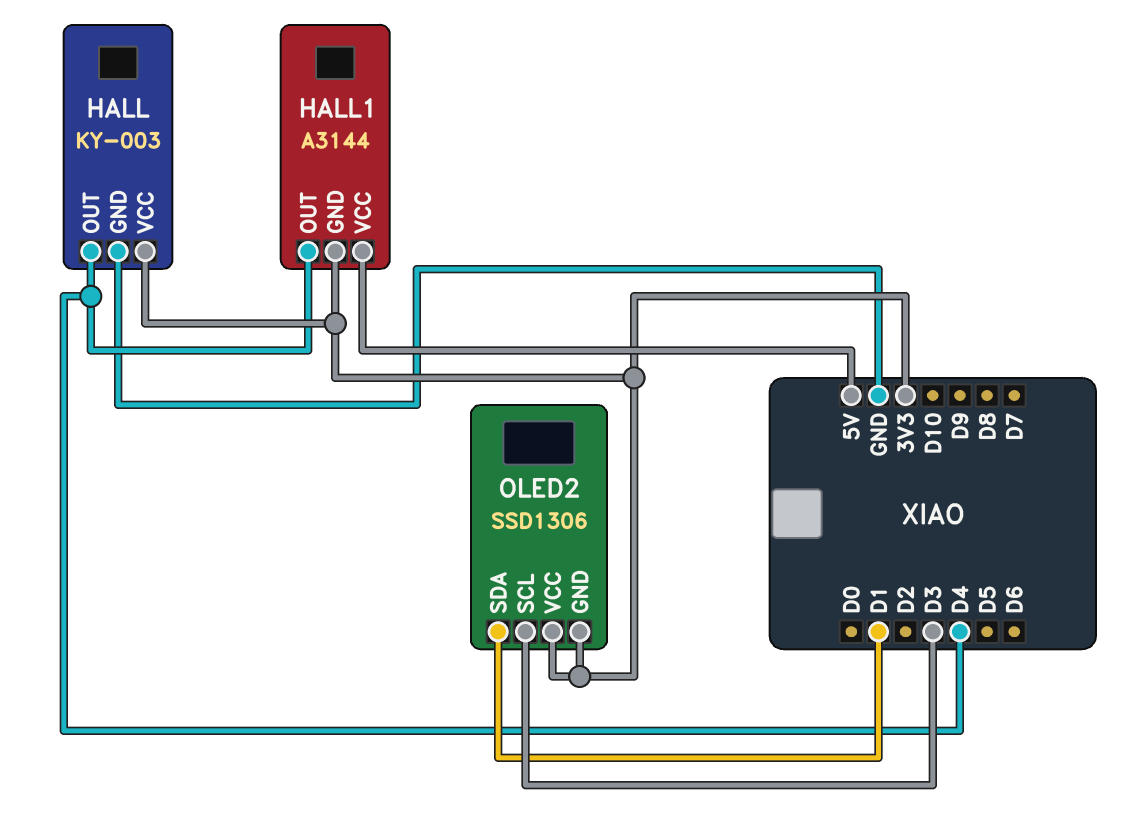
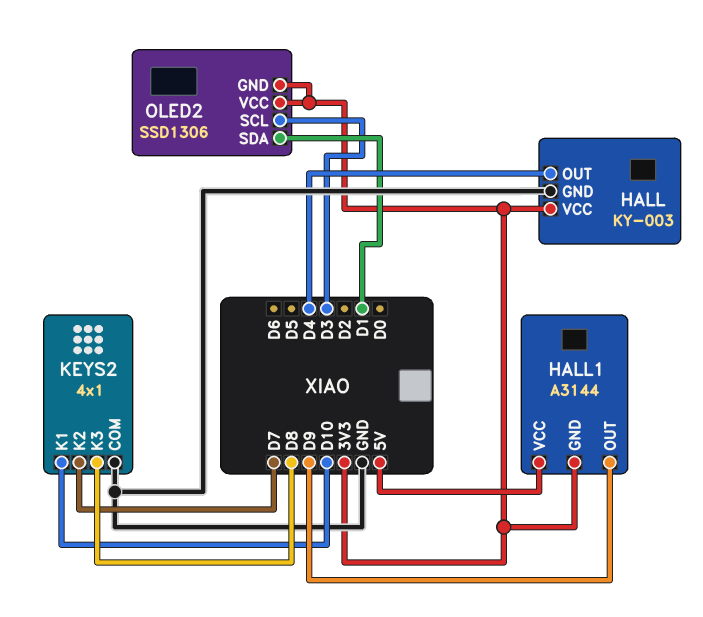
HALL1 pin OUT: D4 -> D9
KEYS2: none -> 4x1
KEYS2 pin COM: none -> GND
KEYS2 pin K1: none -> D10
KEYS2 pin K2: none -> D7
KEYS2 pin K3: none -> D8

